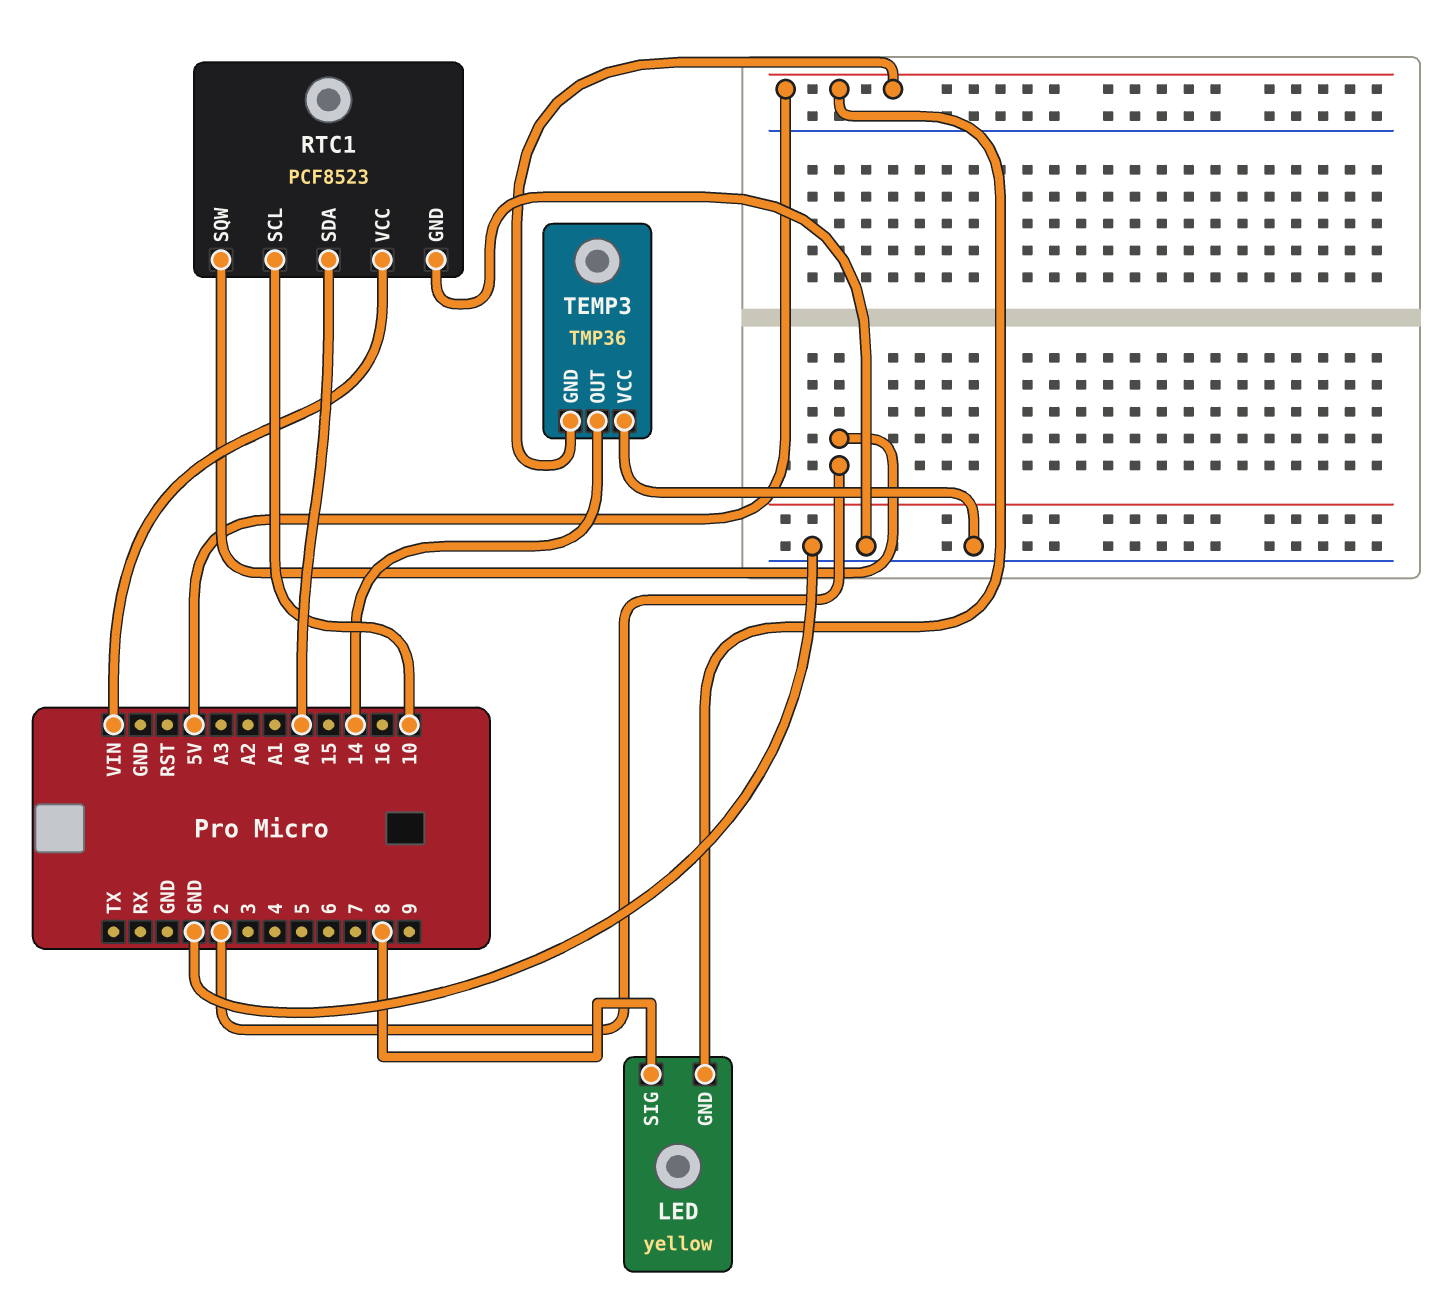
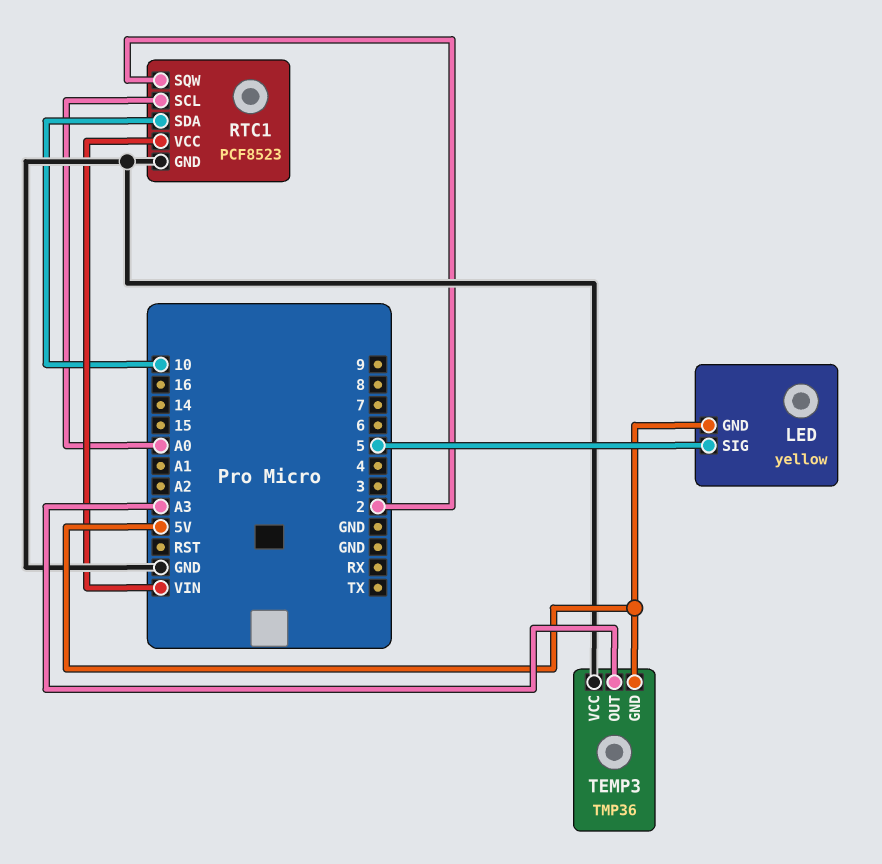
LED pin SIG: 8 -> 5
RTC1 pin SCL: 10 -> A0
RTC1 pin SDA: A0 -> 10
TEMP3 pin OUT: 14 -> A3

